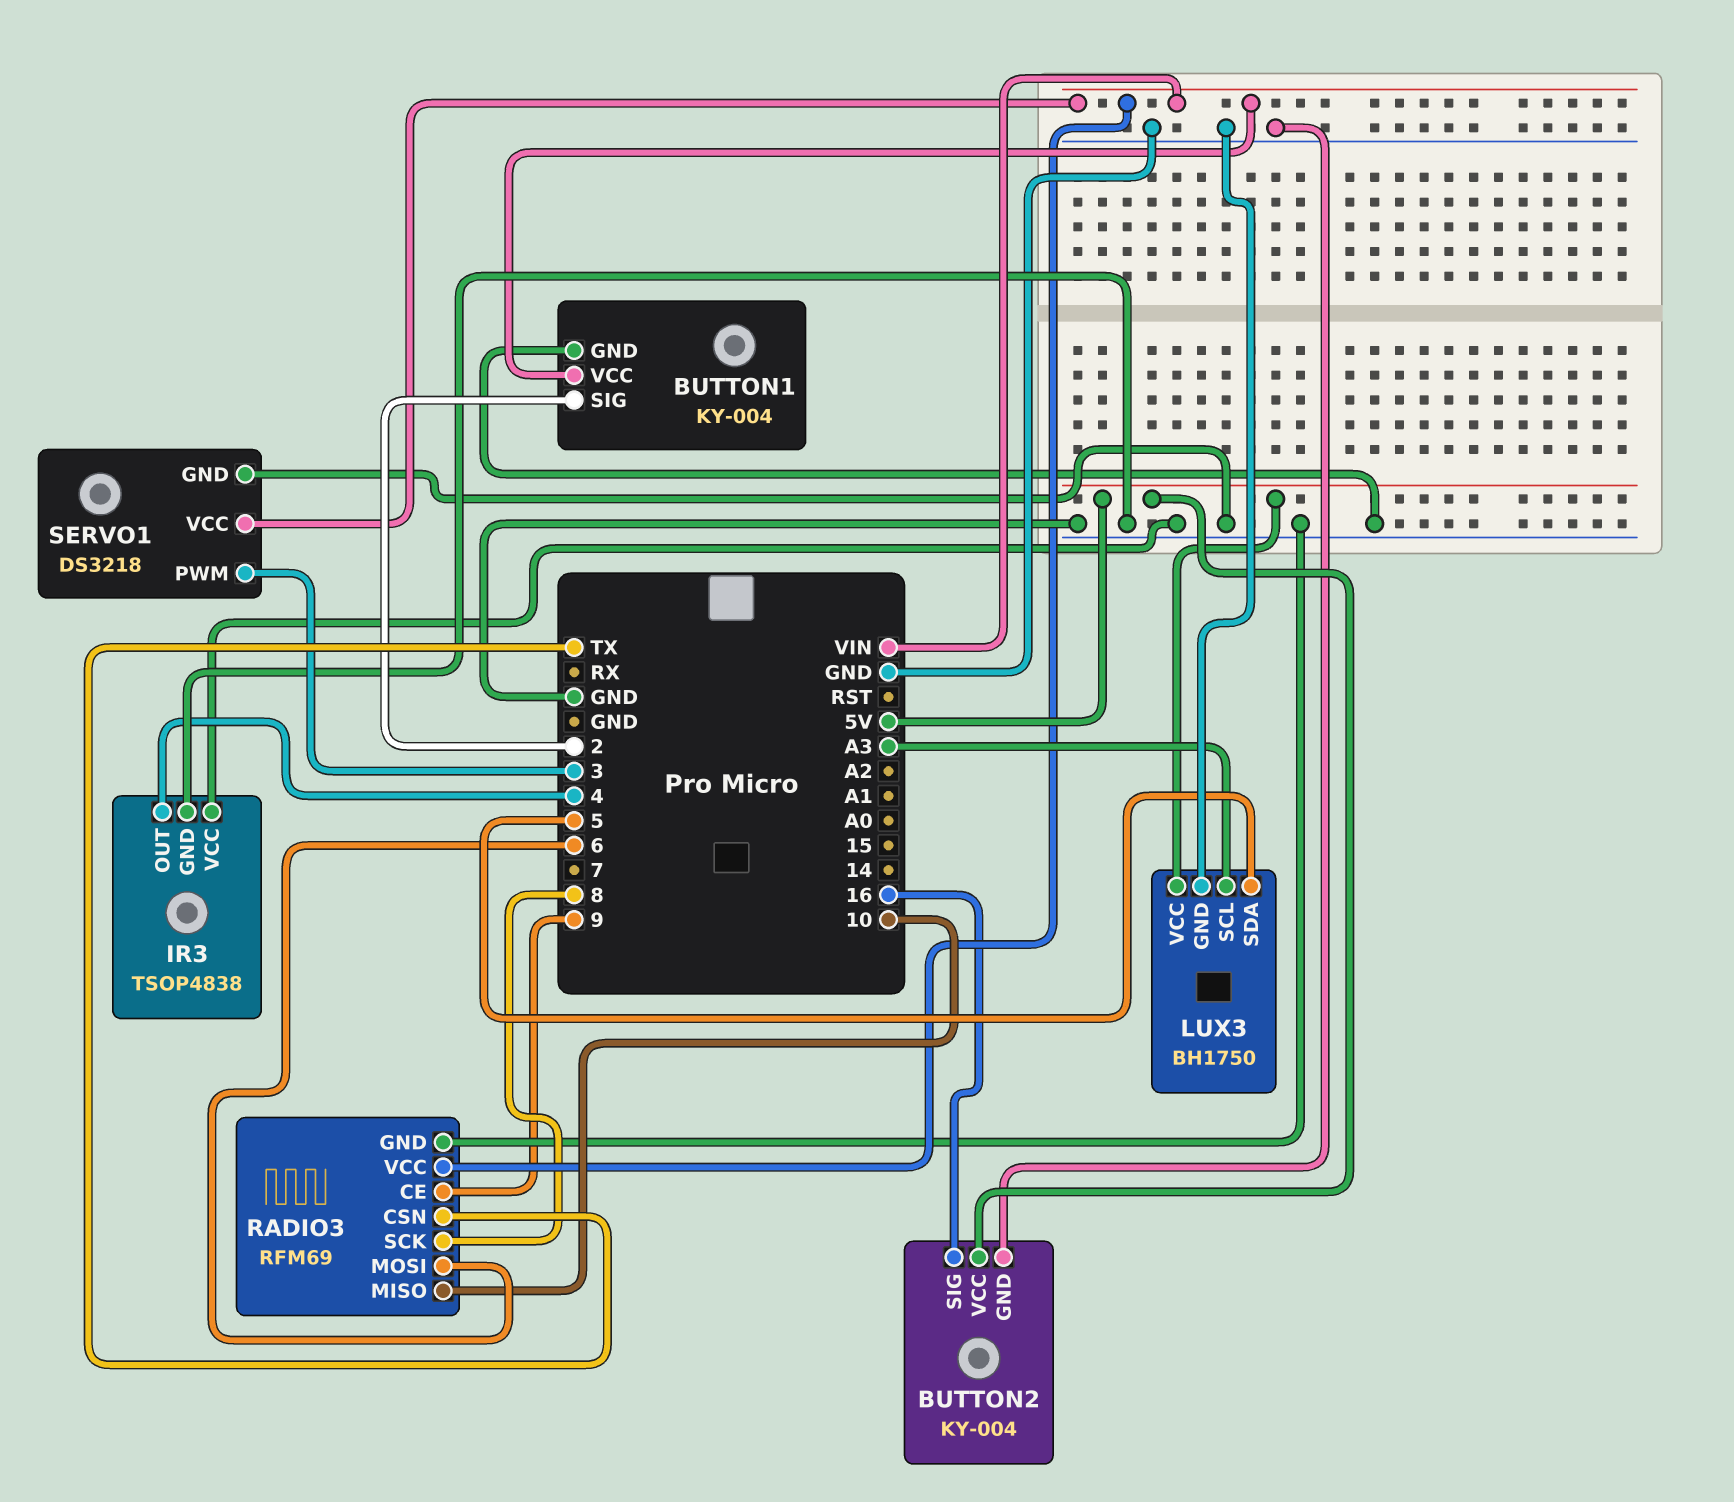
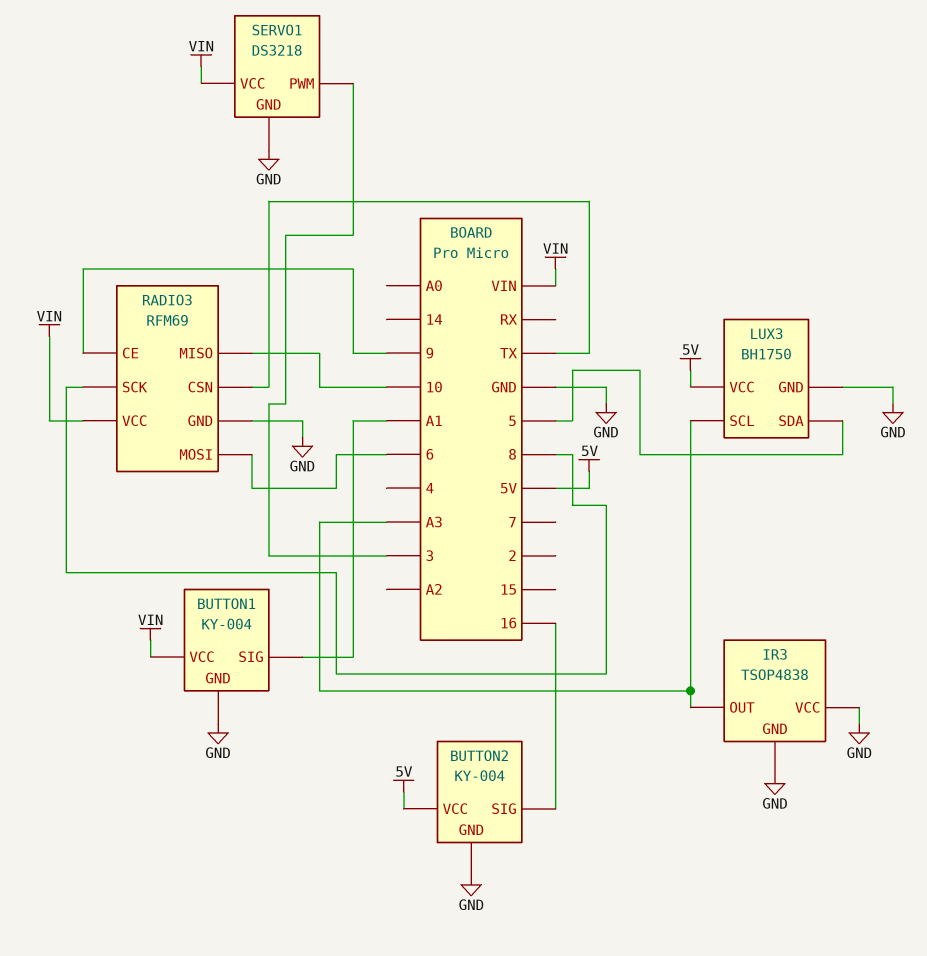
BUTTON1 pin SIG: 2 -> A1
IR3 pin OUT: 4 -> A3

